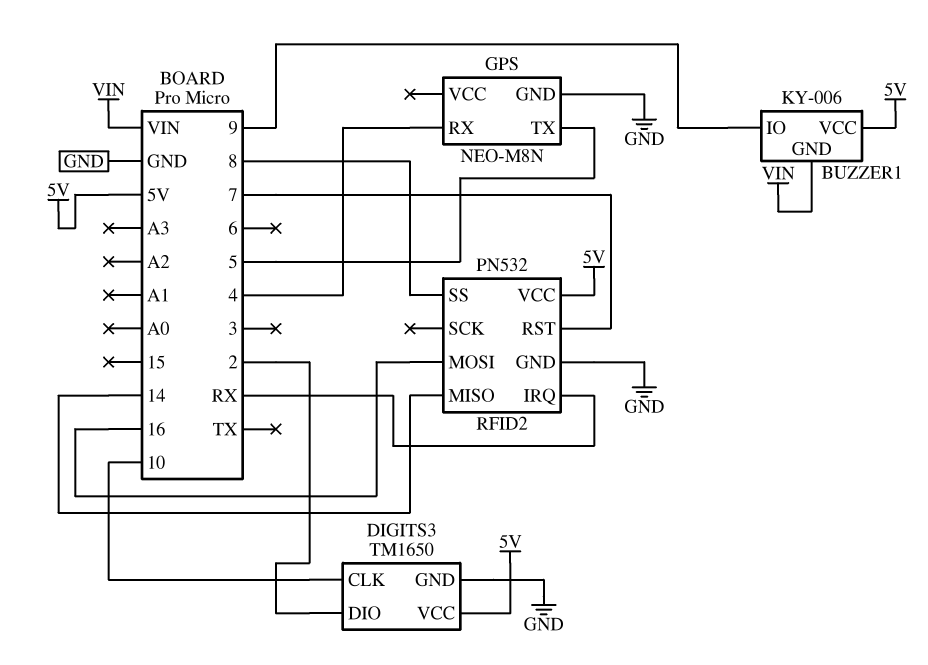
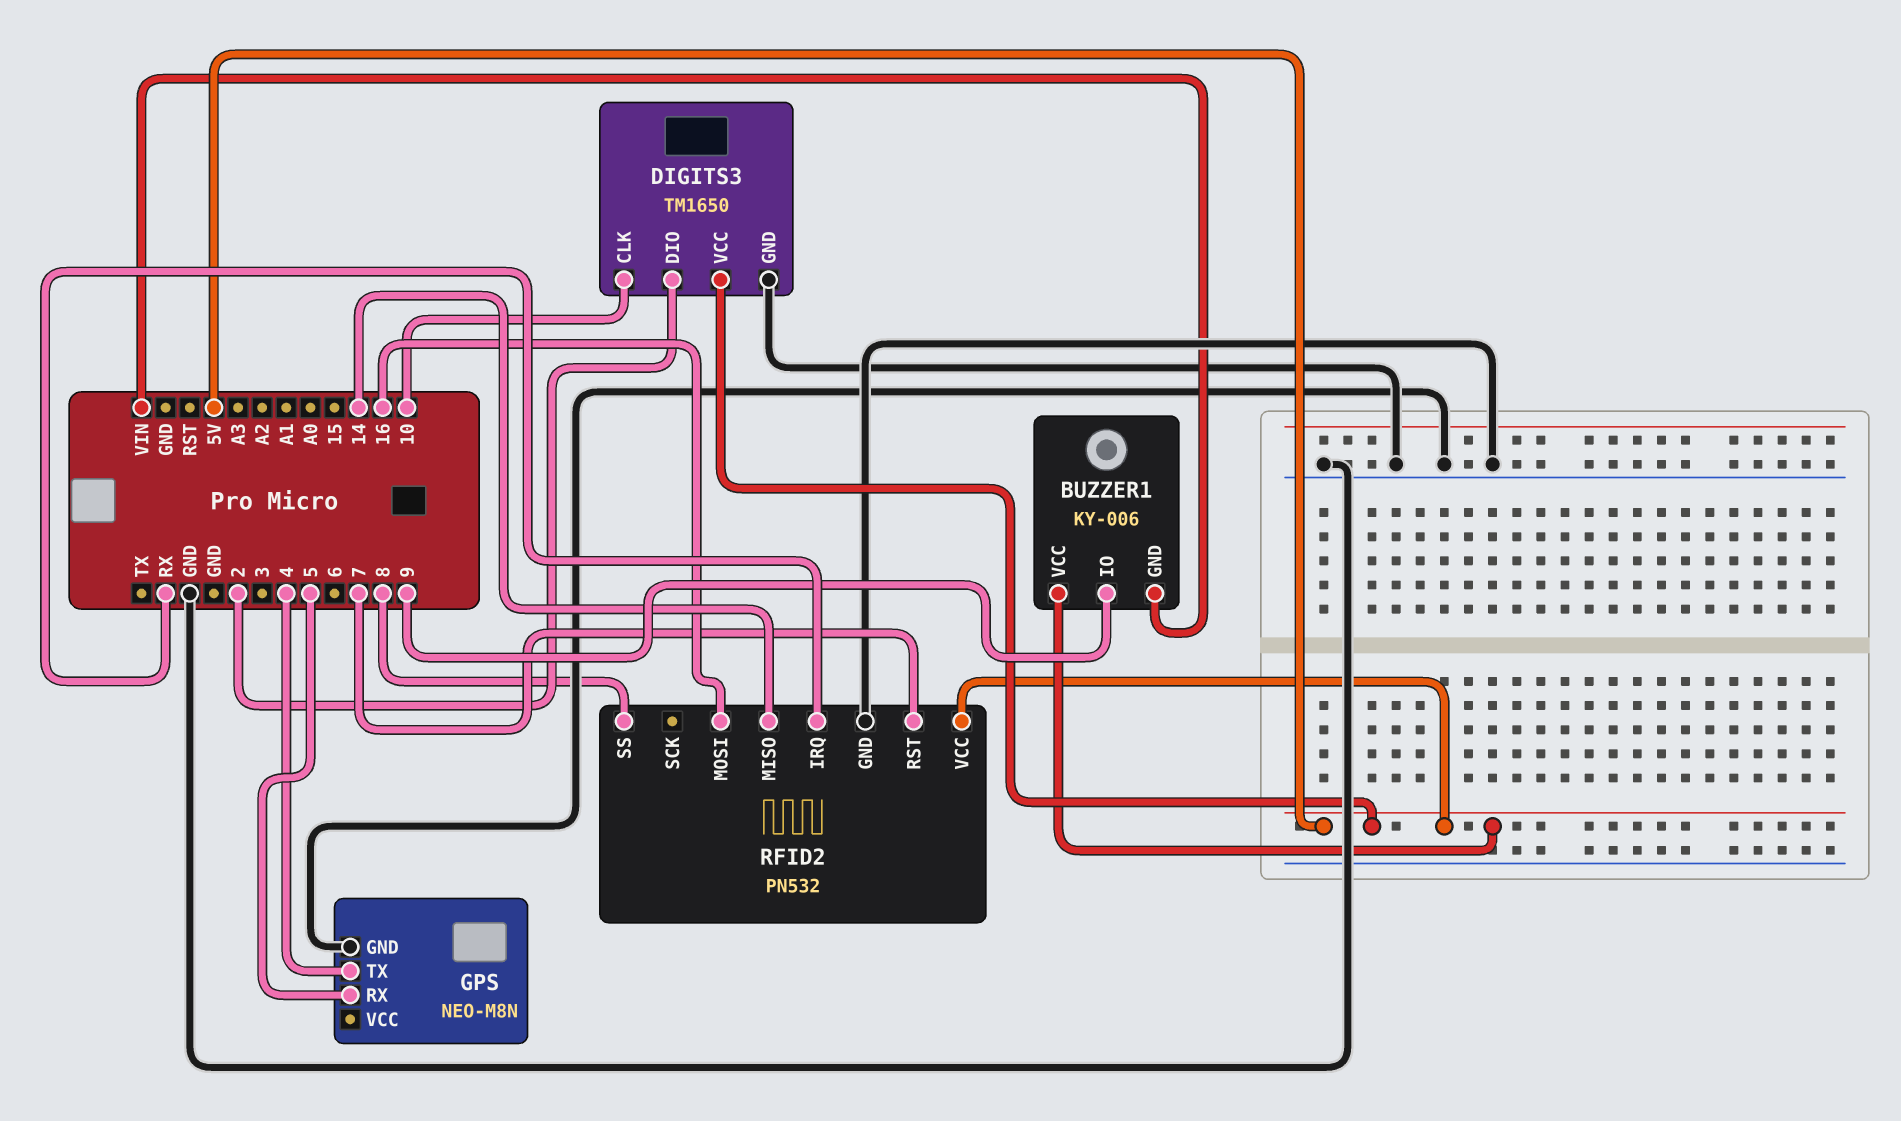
GPS pin RX: 4 -> 5
GPS pin TX: 5 -> 4

